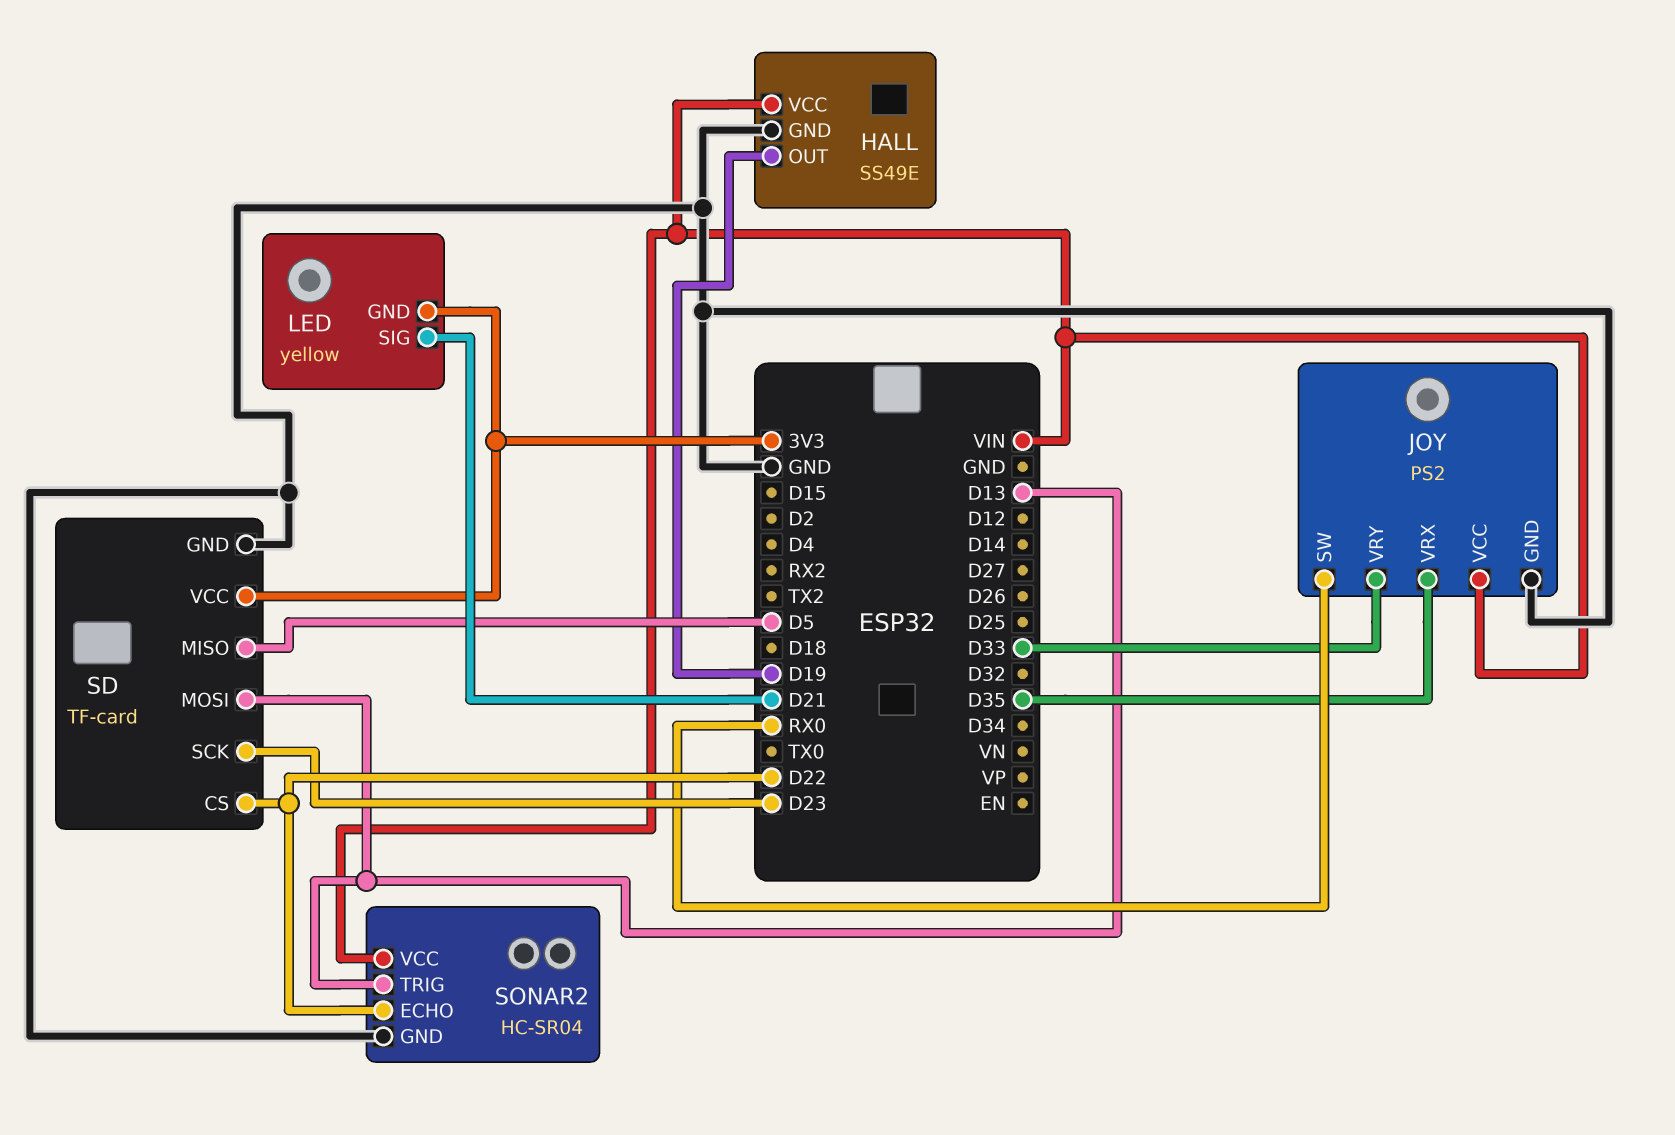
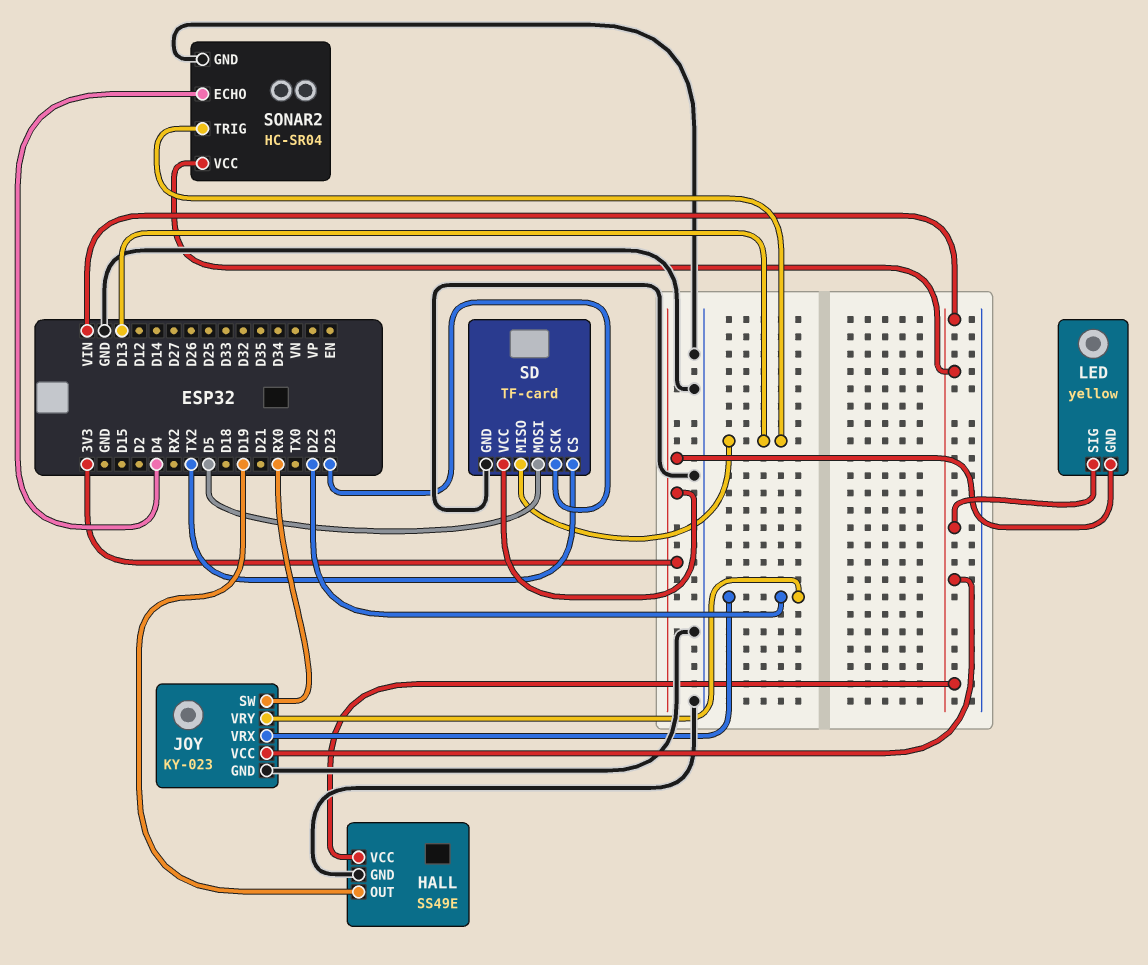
JOY: PS2 -> KY-023
JOY pin VRX: D35 -> D22
JOY pin VRY: D33 -> D22
LED pin SIG: D21 -> VIN
SD pin CS: D22 -> TX2
SD pin MISO: D5 -> D13
SD pin MOSI: D13 -> D5
SONAR2 pin ECHO: D22 -> D4

